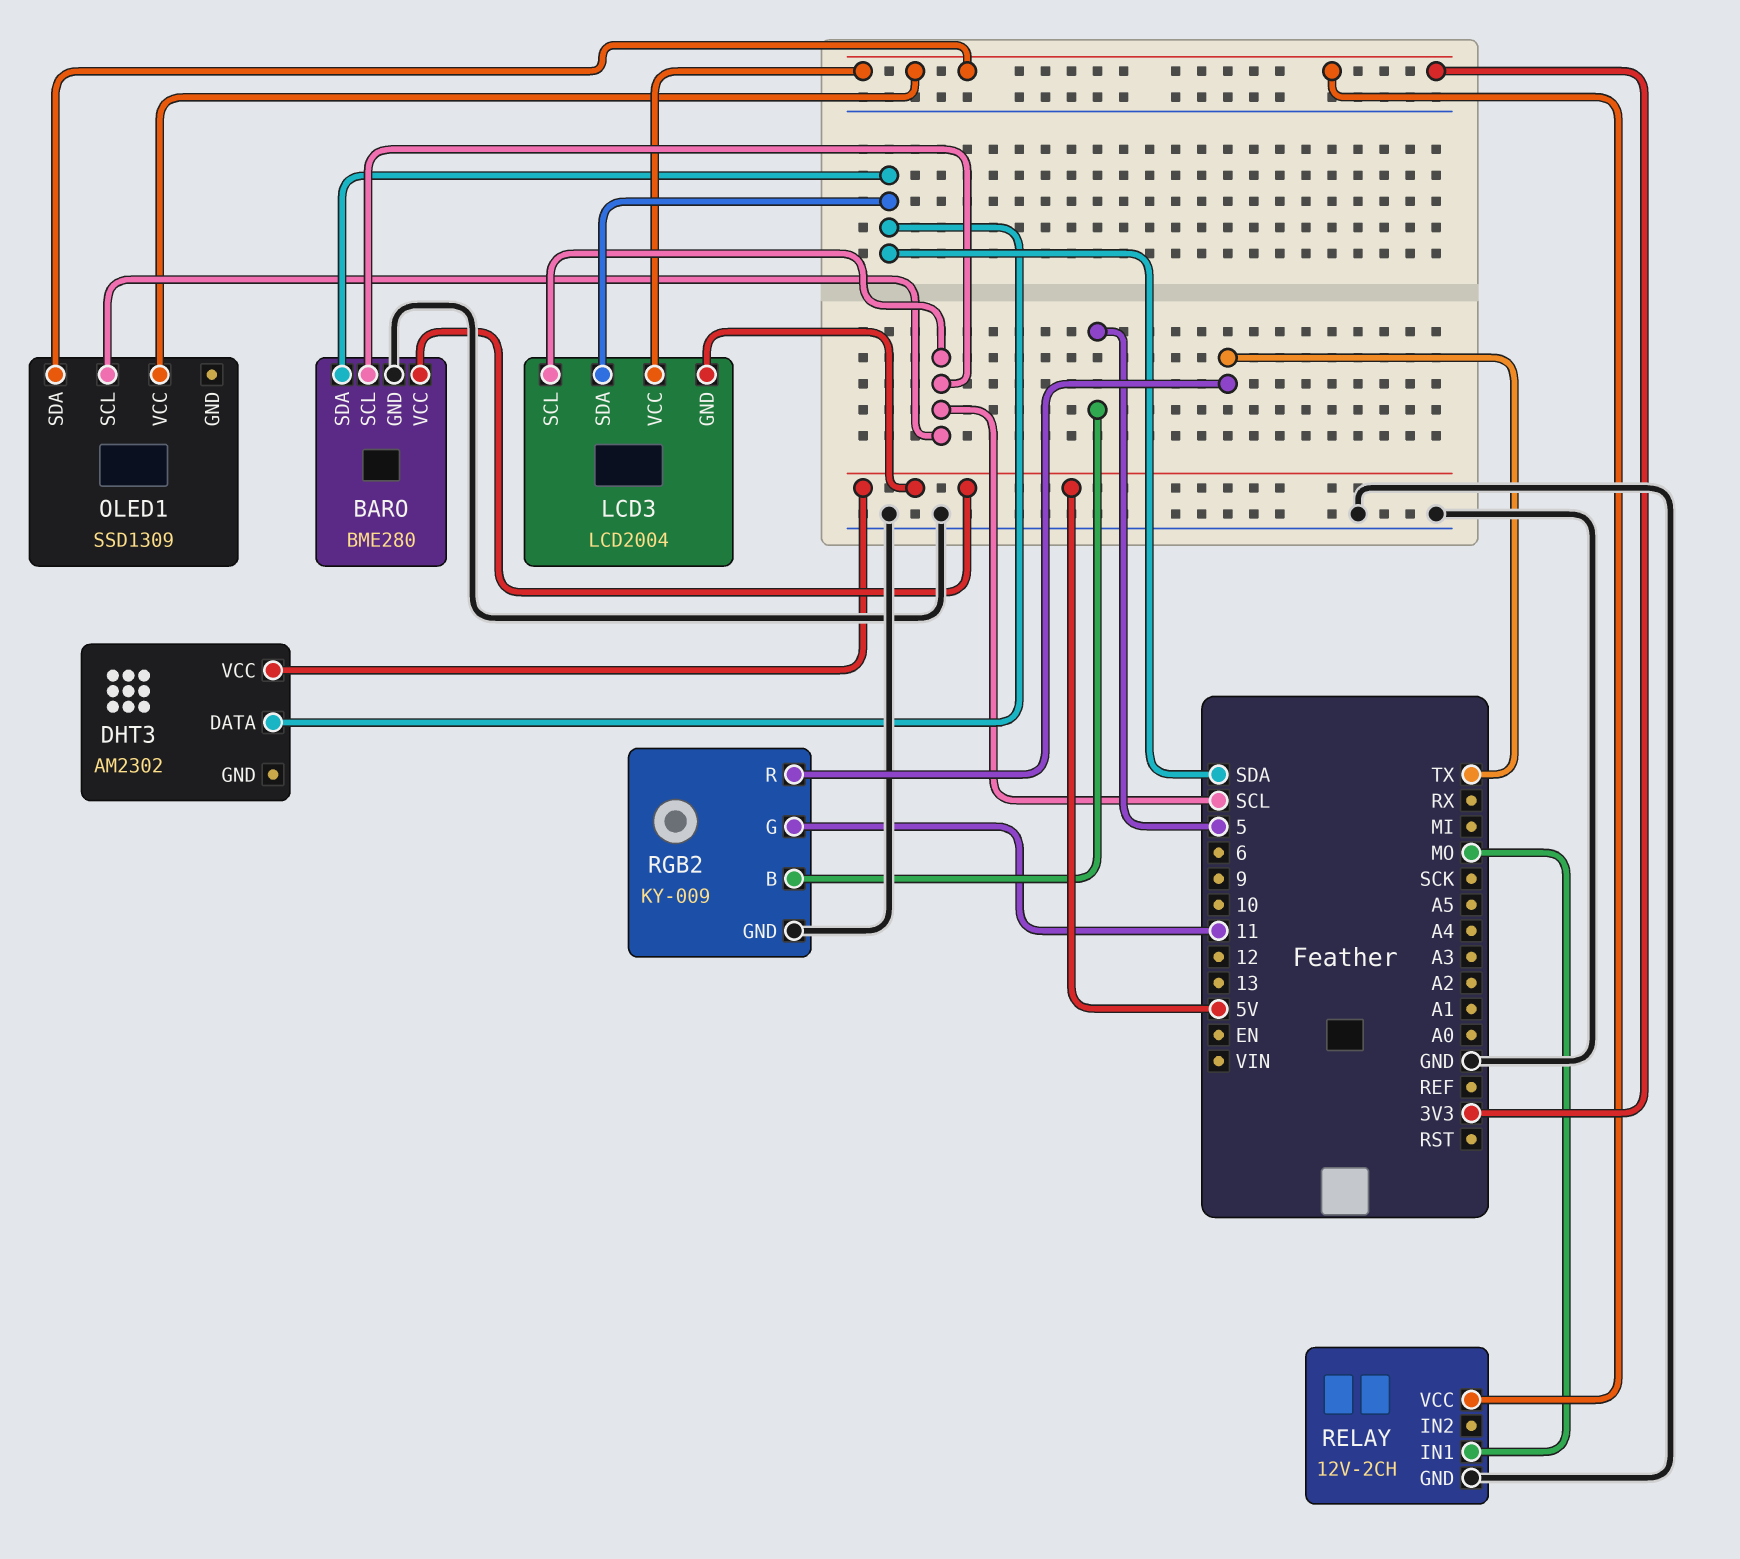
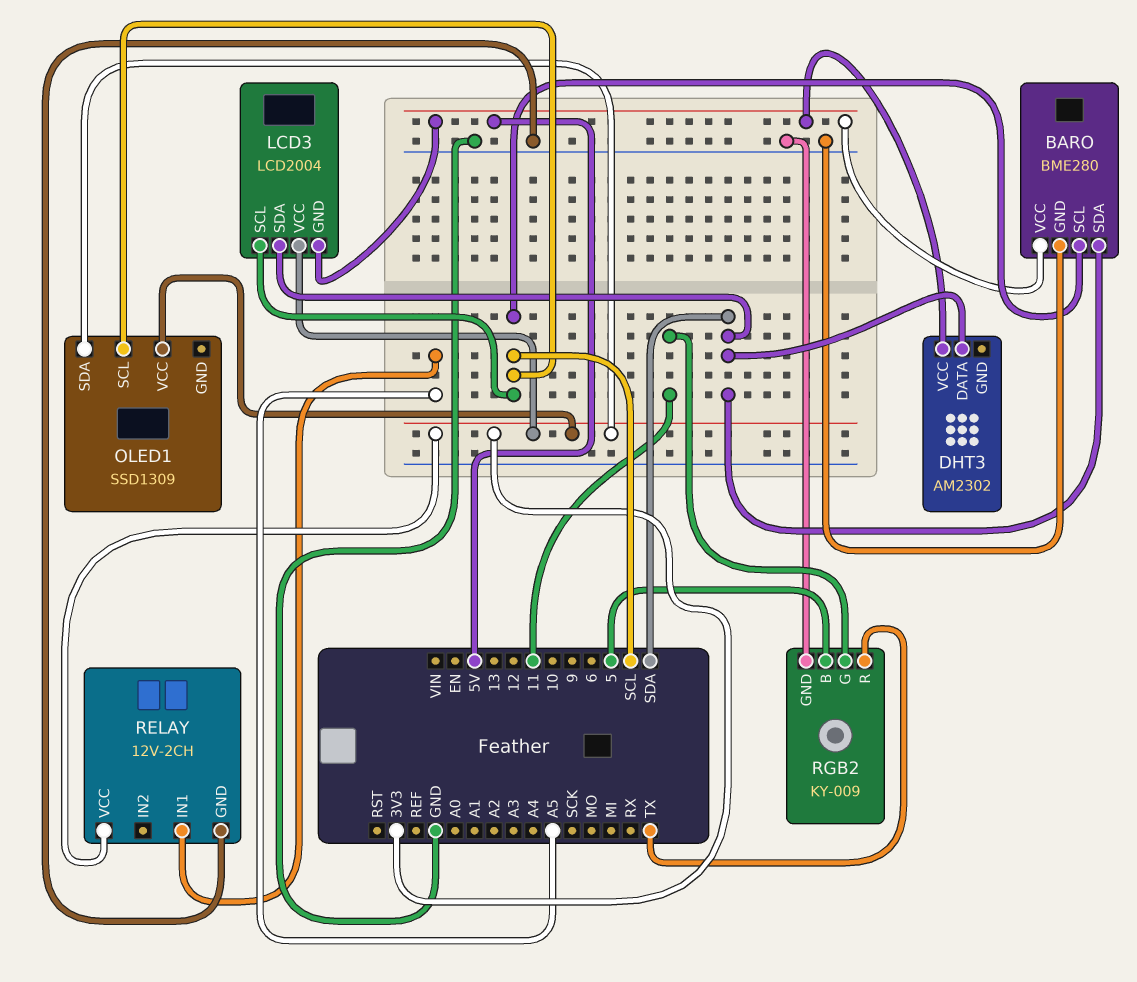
RELAY pin IN1: MO -> A5

